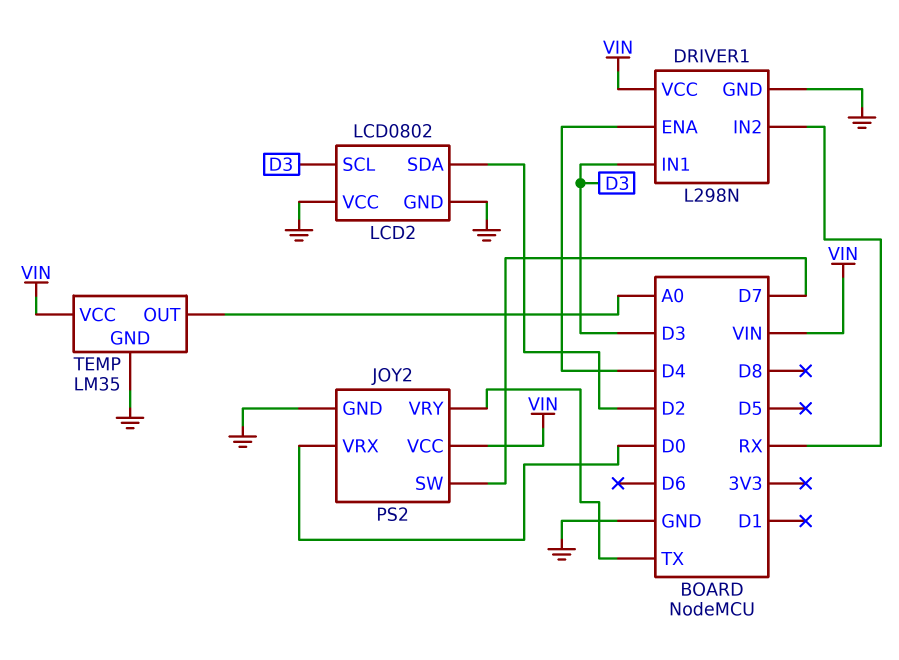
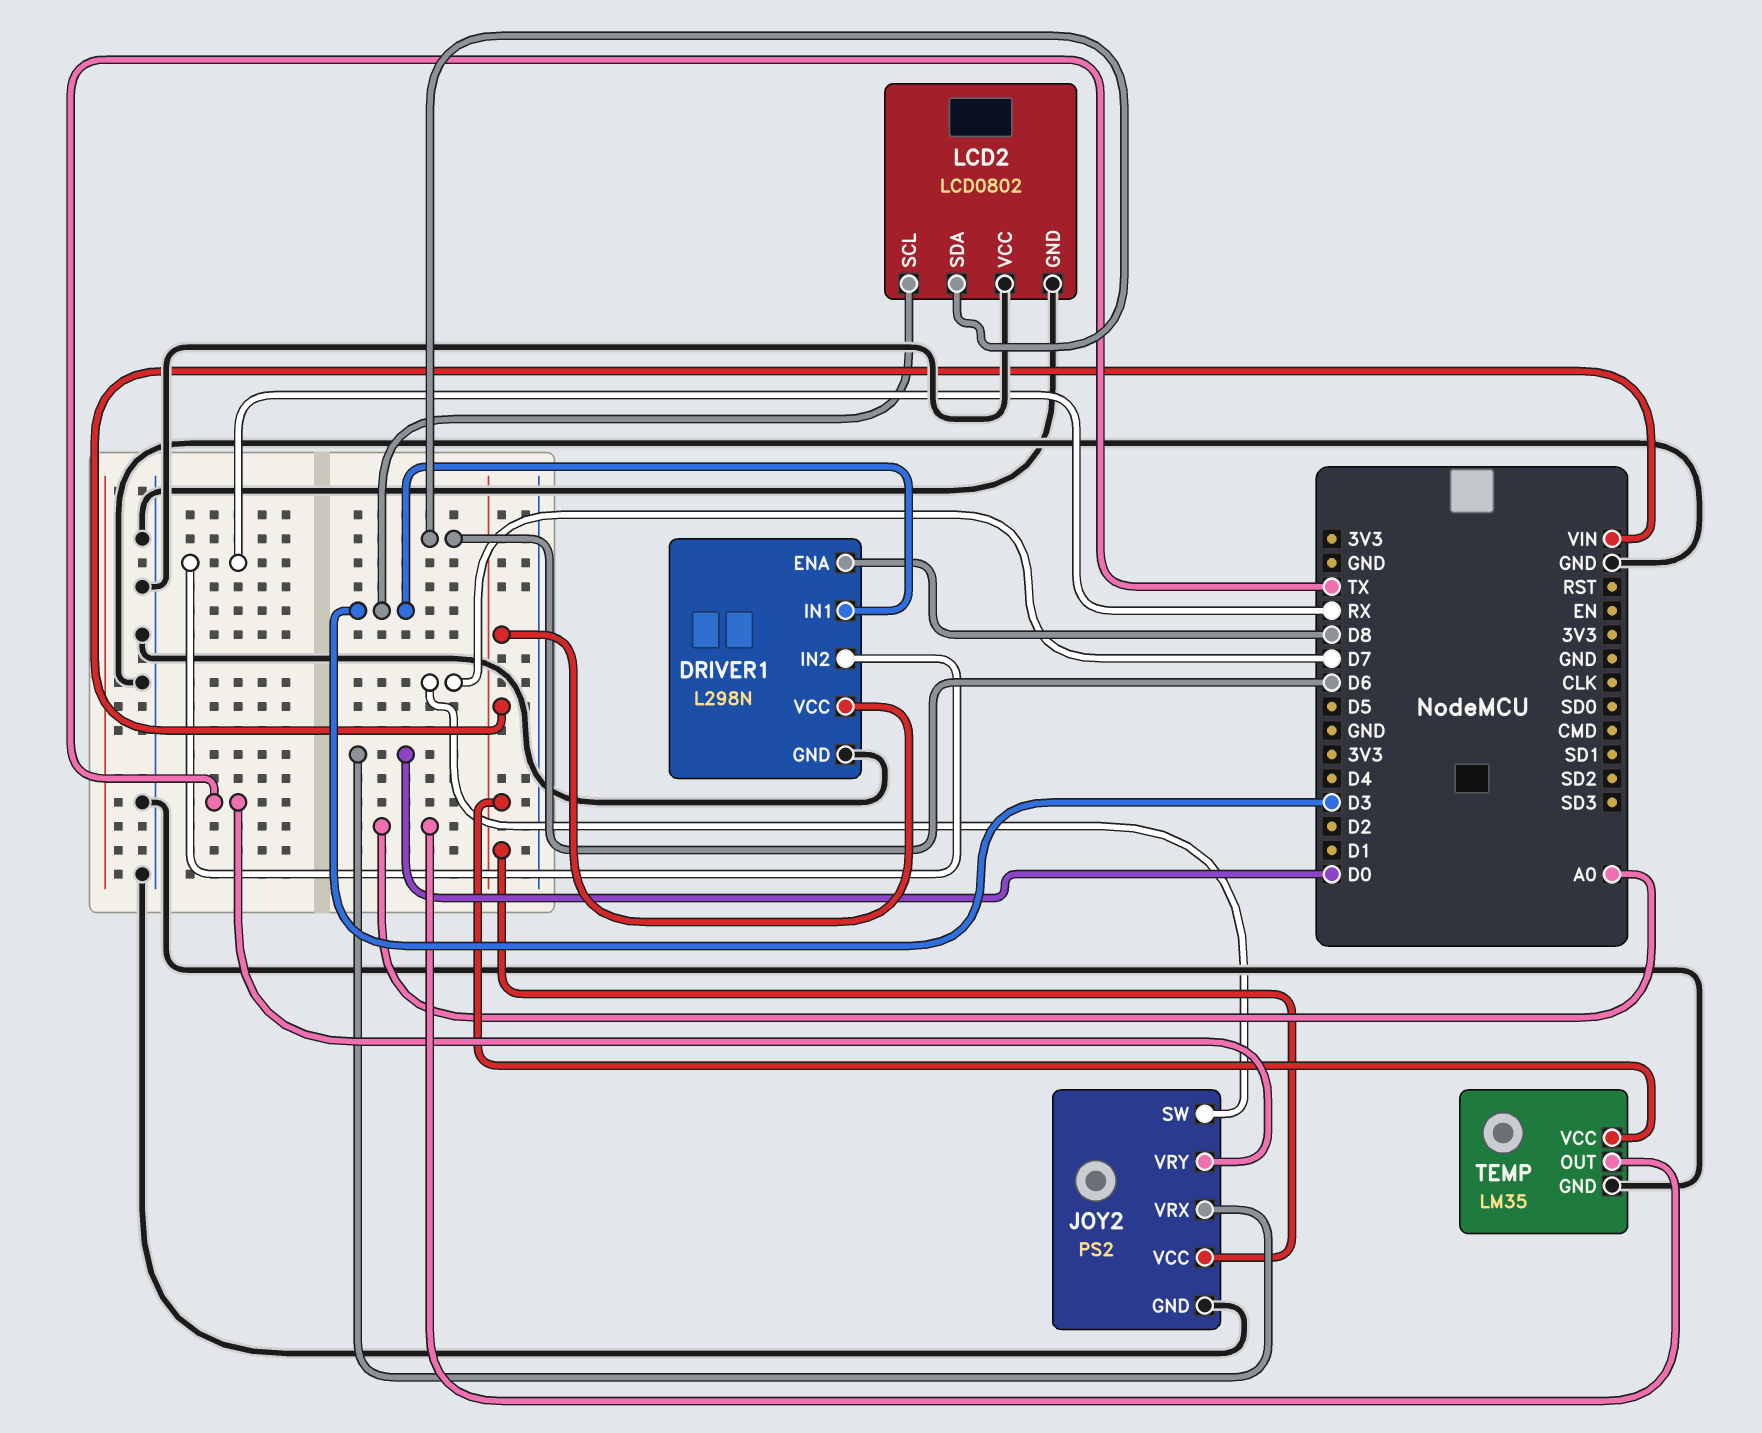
DRIVER1 pin ENA: D4 -> D8
LCD2 pin SDA: D2 -> D6

